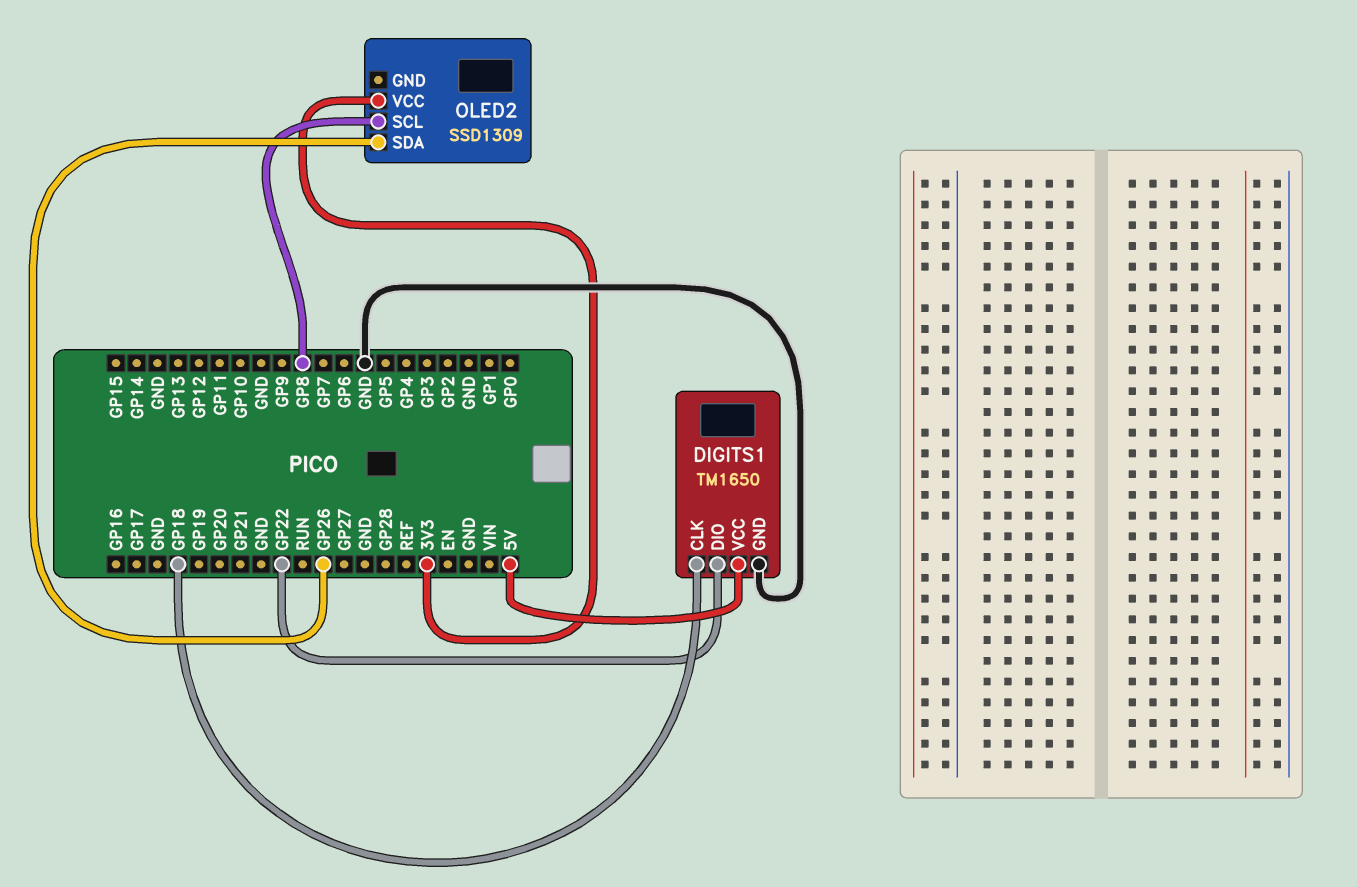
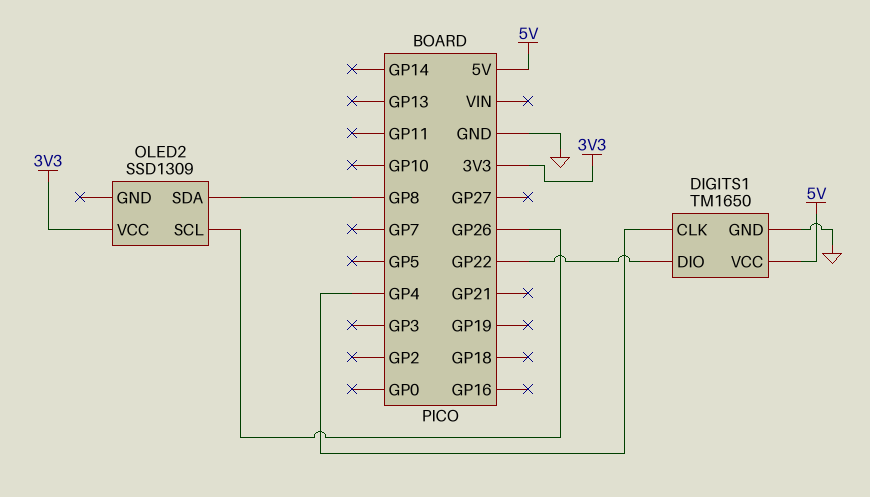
DIGITS1 pin CLK: GP18 -> GP4
OLED2 pin SCL: GP8 -> GP26
OLED2 pin SDA: GP26 -> GP8

